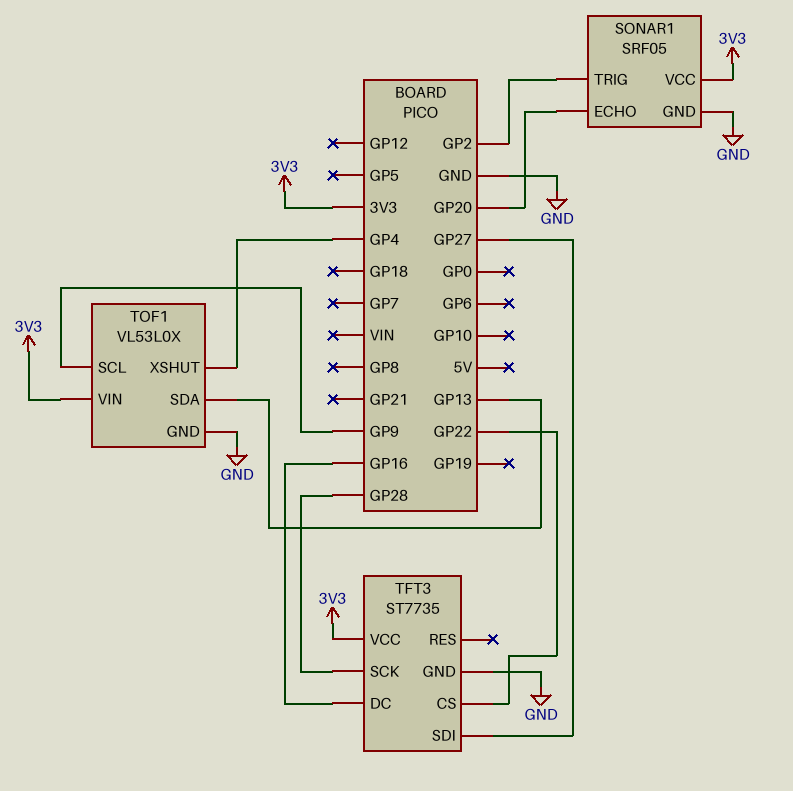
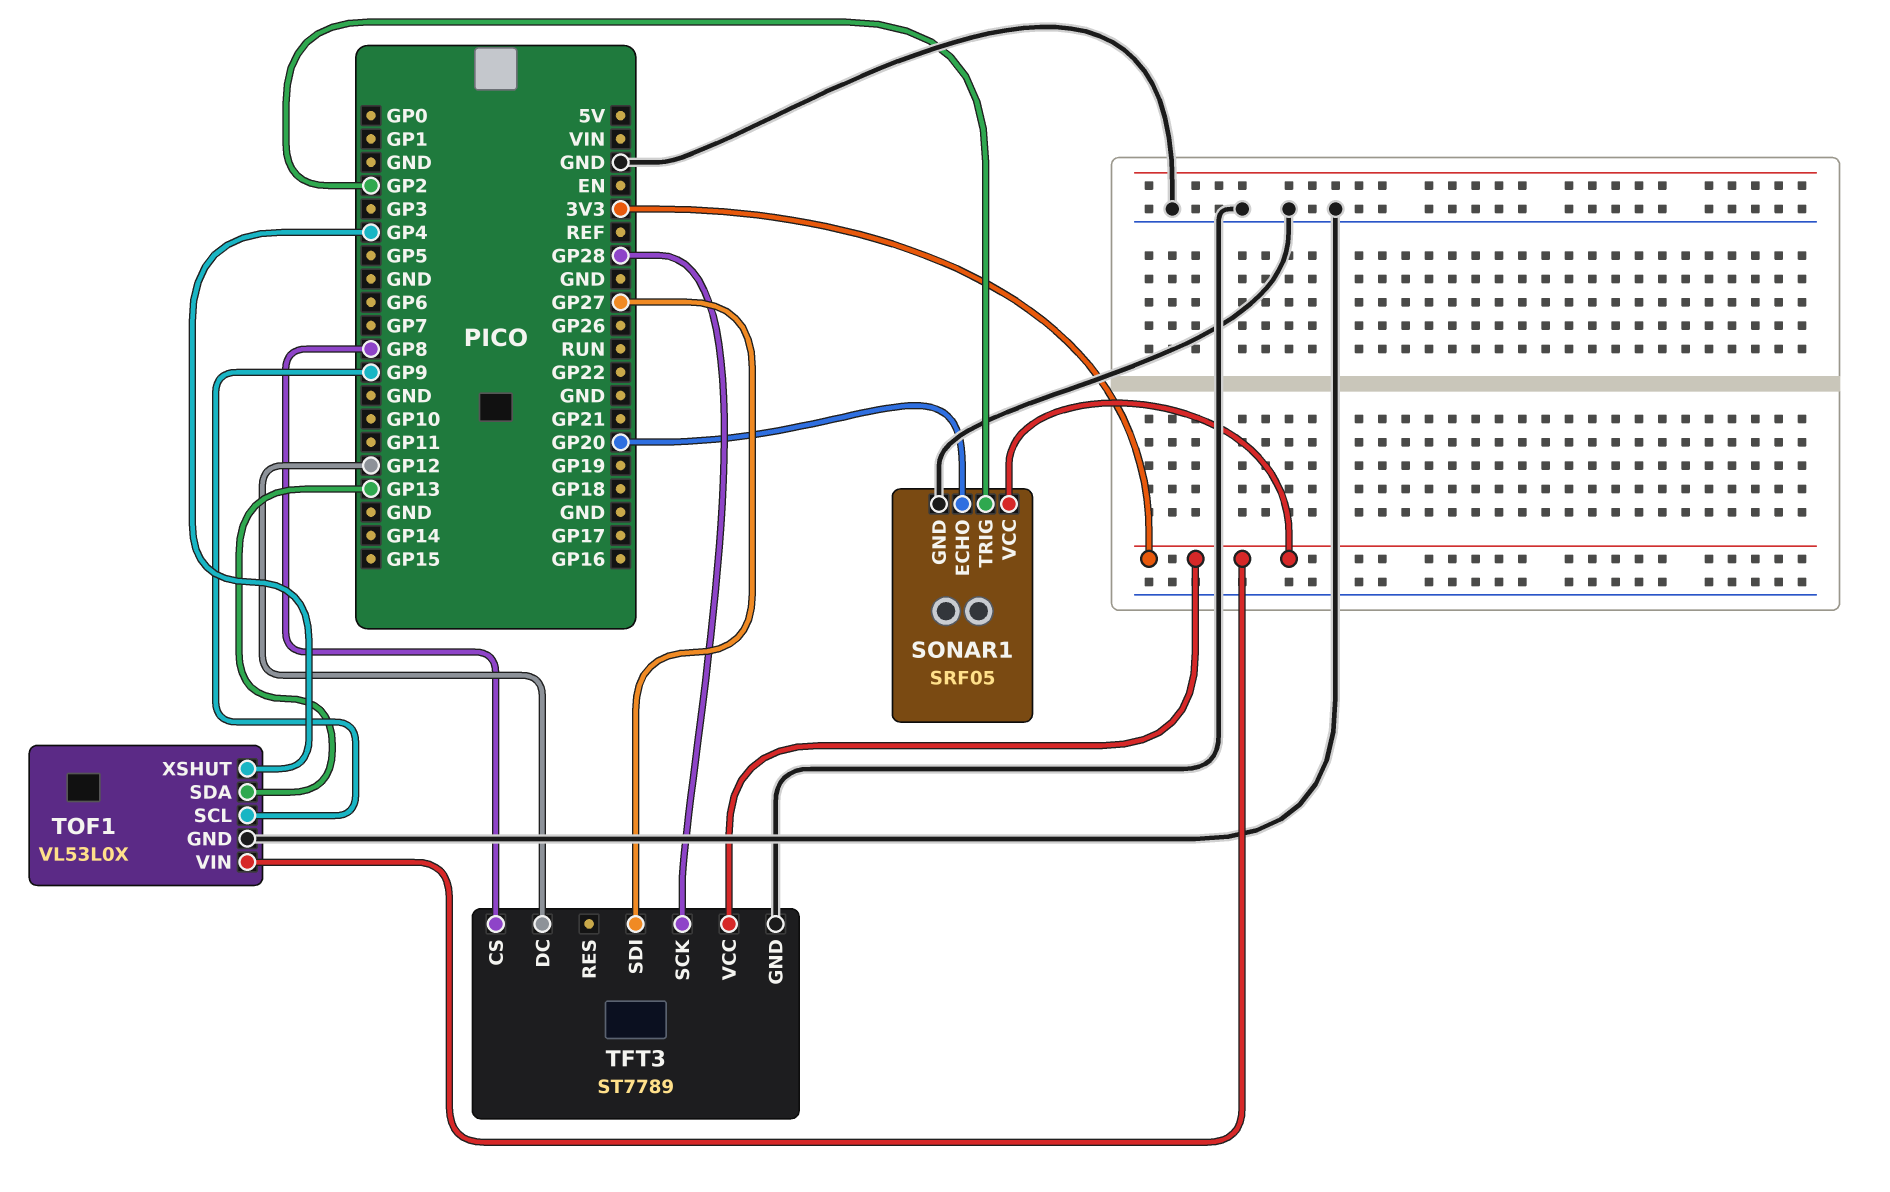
TFT3: ST7735 -> ST7789
TFT3 pin CS: GP22 -> GP8
TFT3 pin DC: GP16 -> GP12

